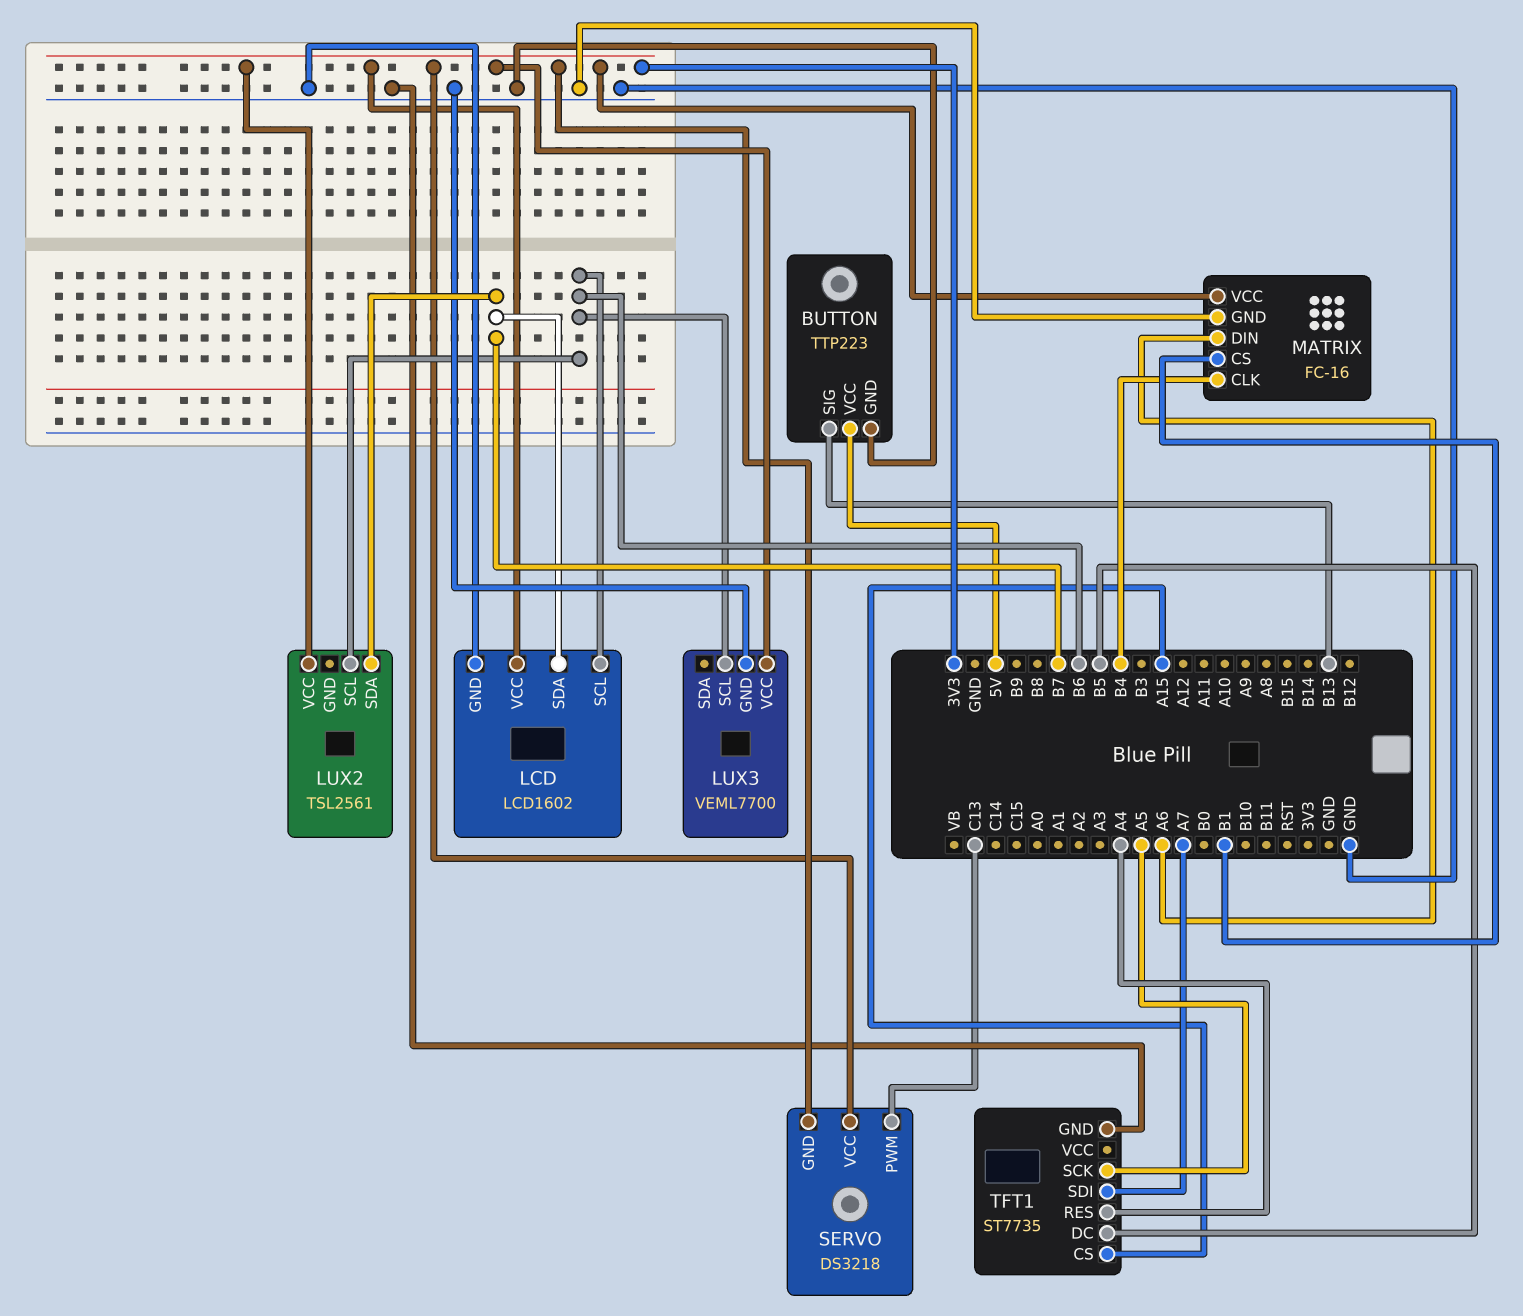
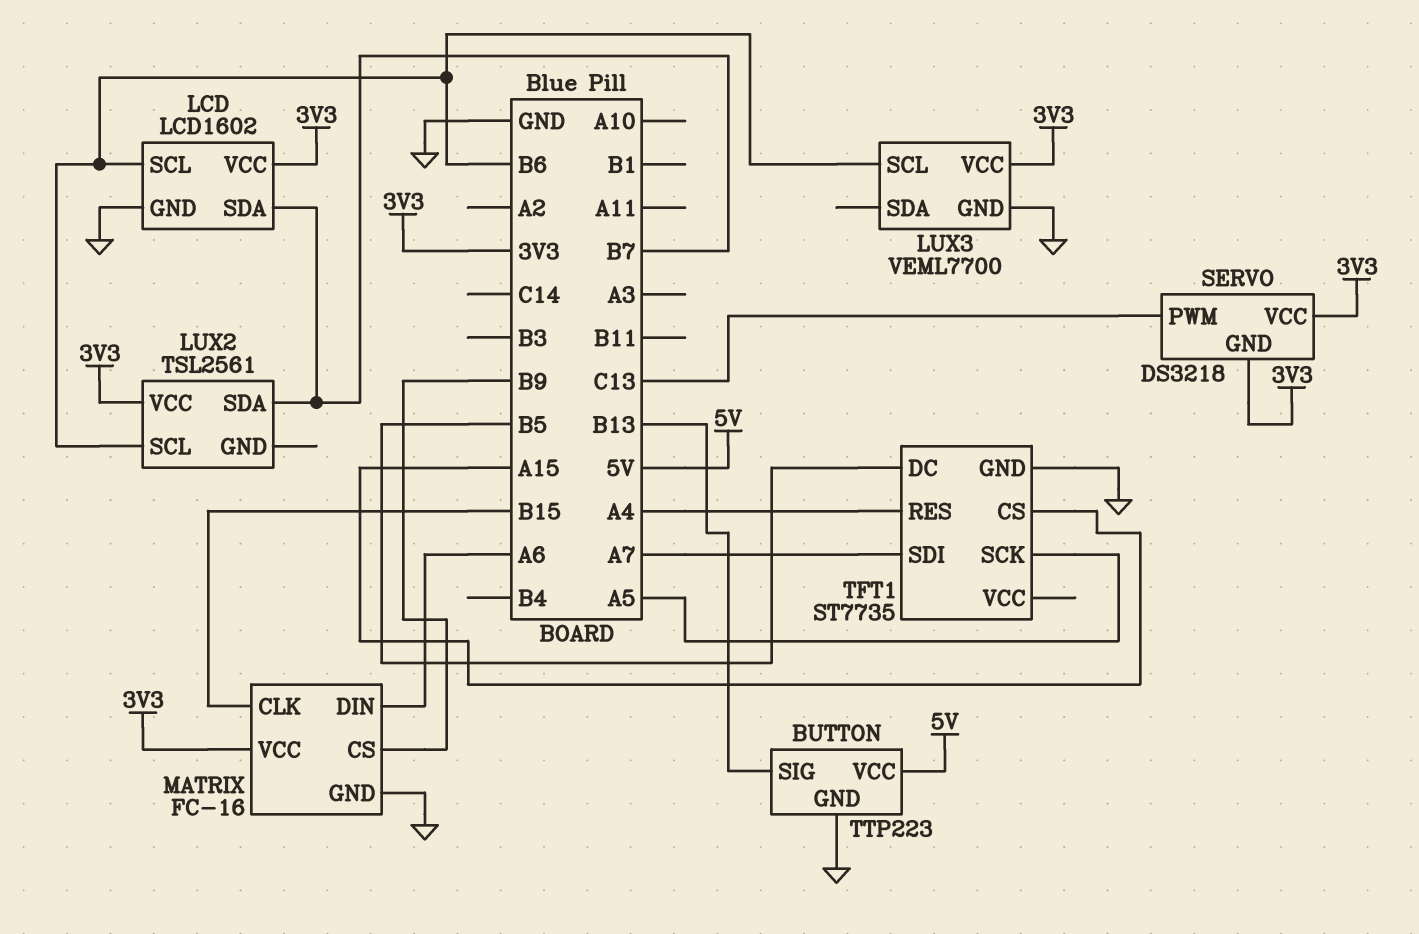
MATRIX pin CLK: B4 -> B15
MATRIX pin CS: B1 -> B9

